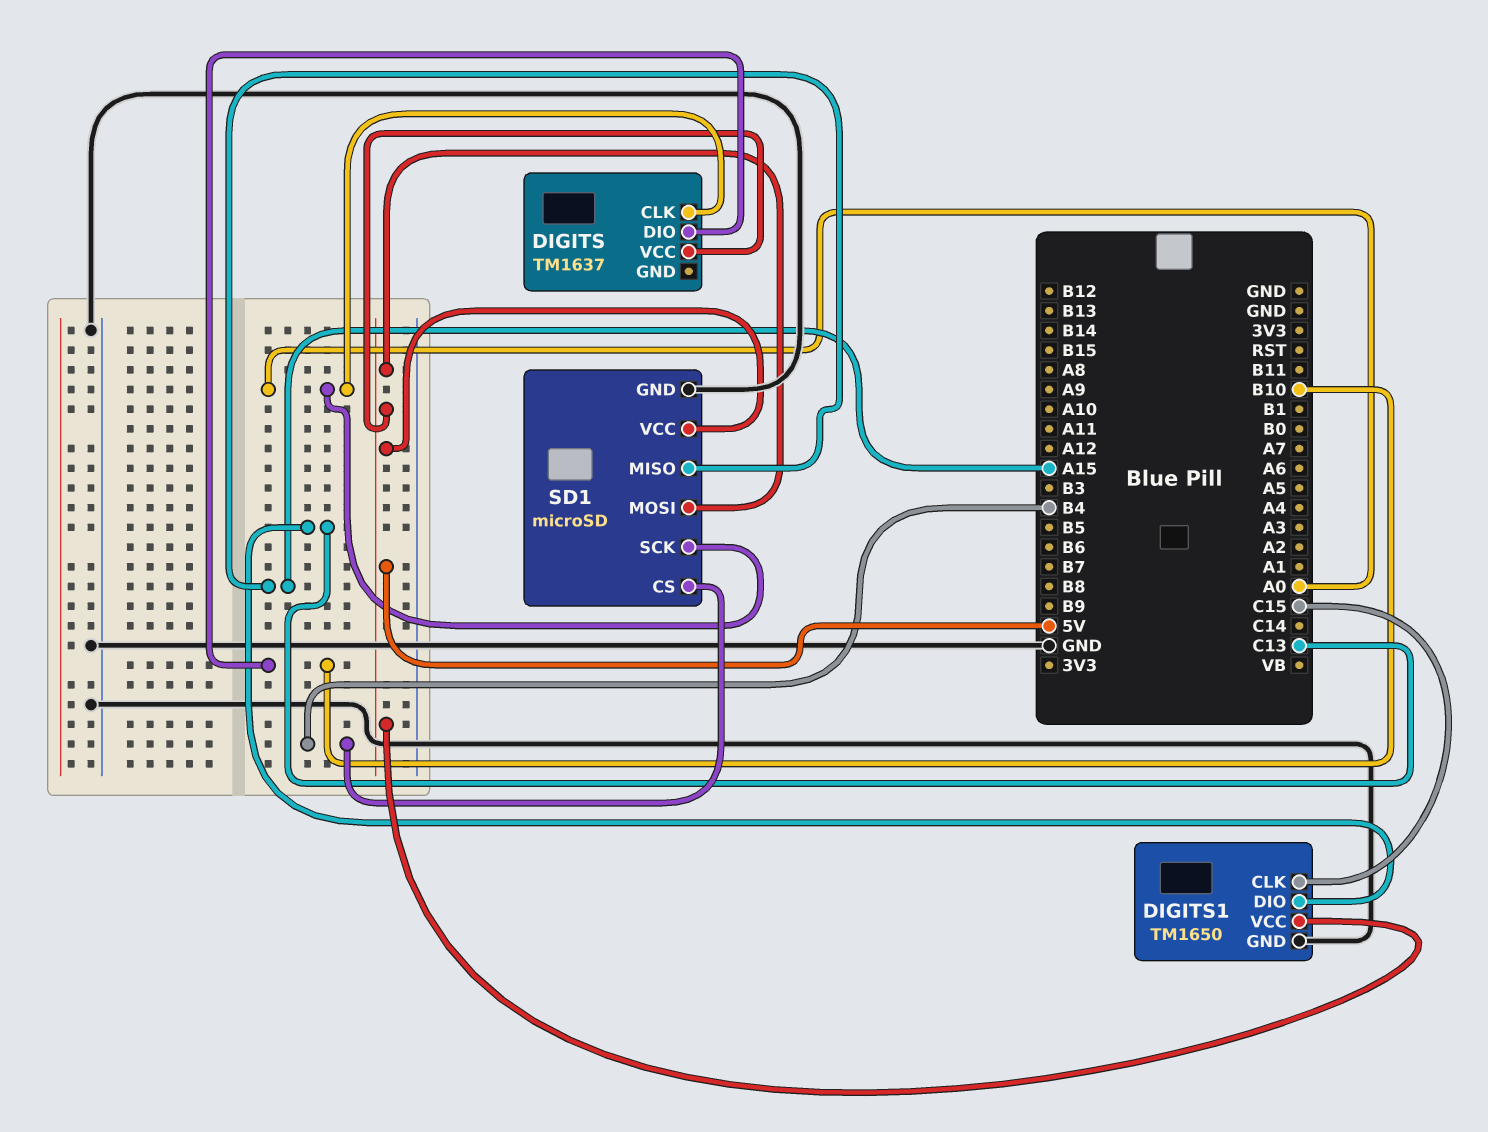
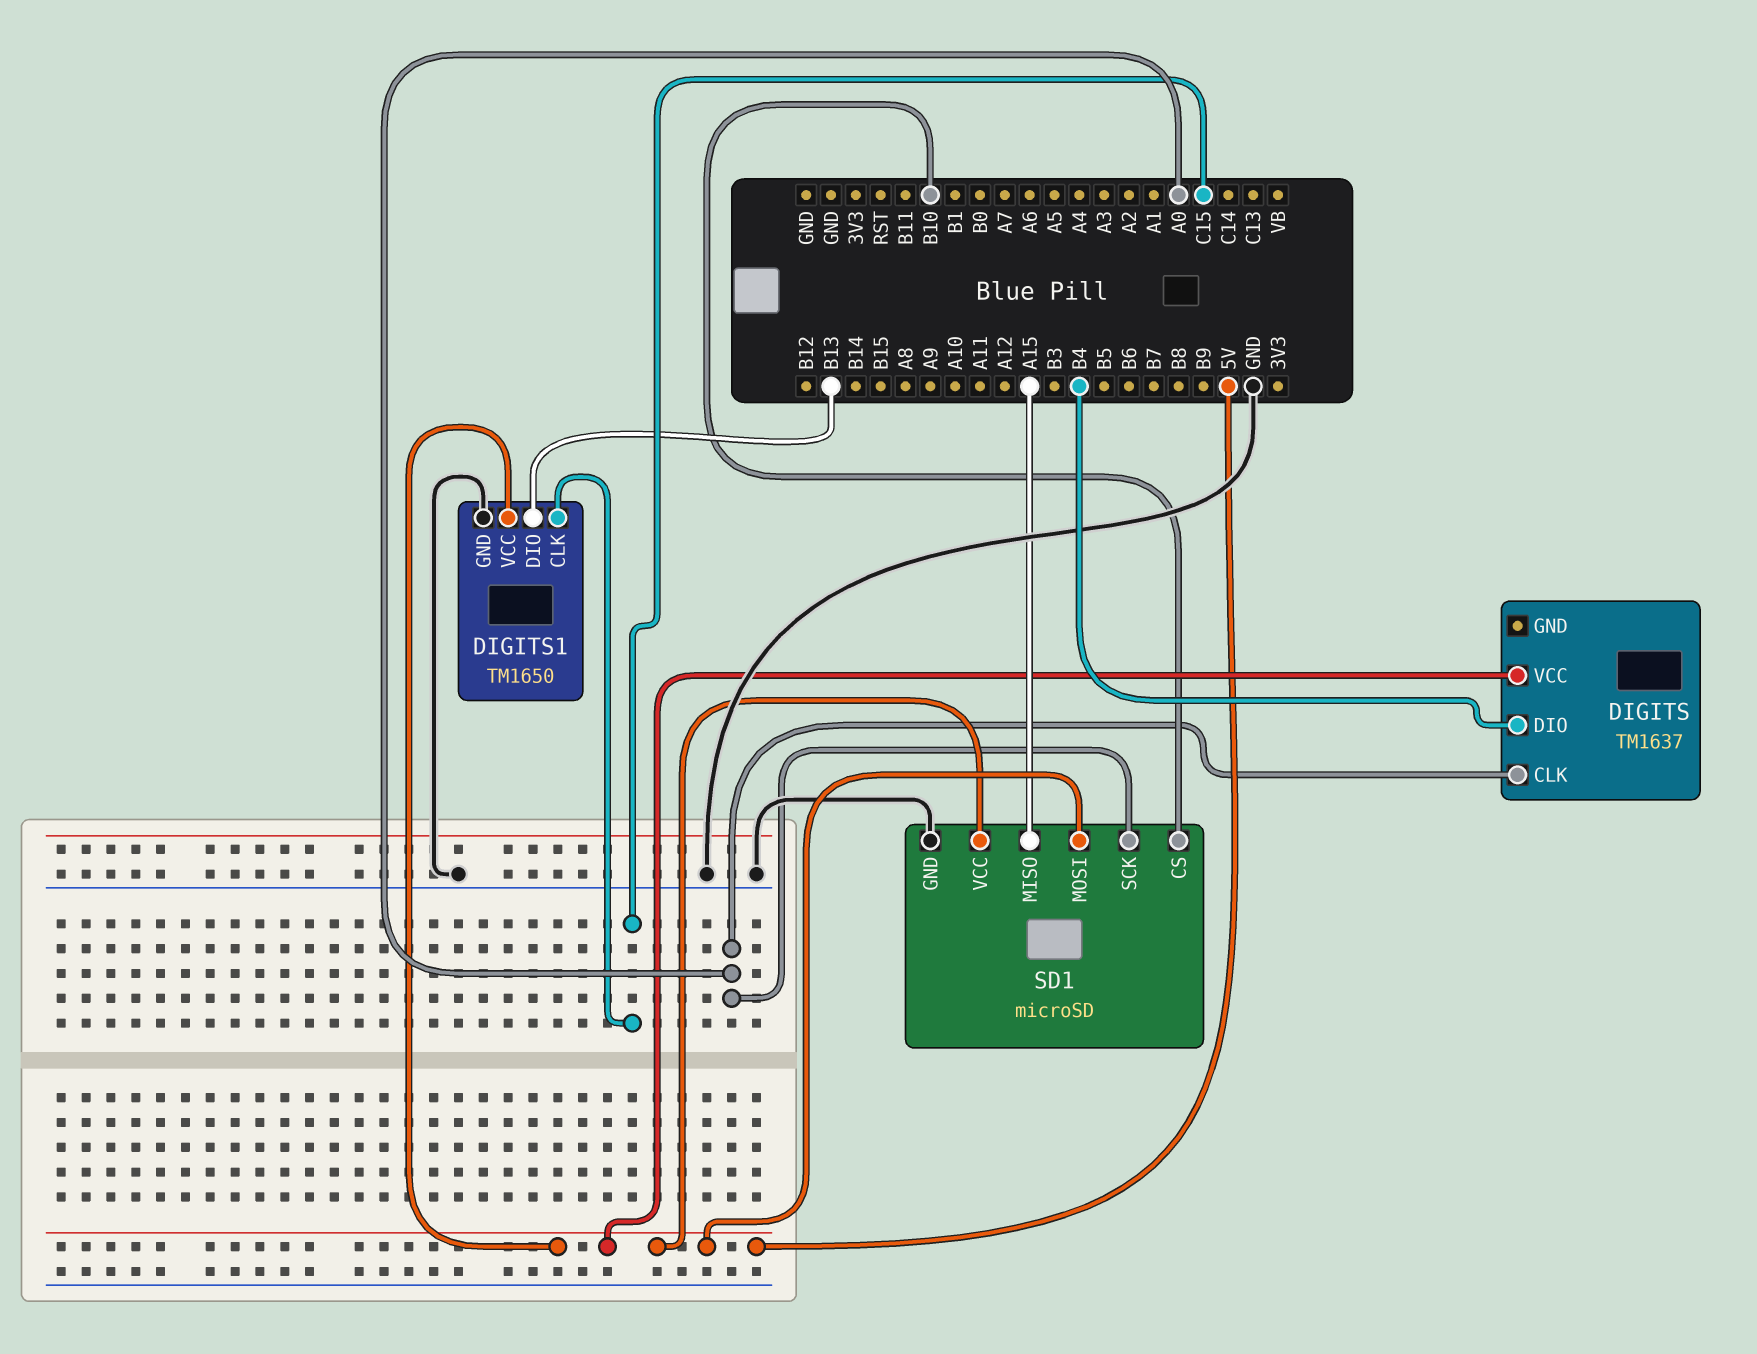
DIGITS pin DIO: B10 -> B4
DIGITS1 pin DIO: C13 -> B13
SD1 pin CS: B4 -> B10

